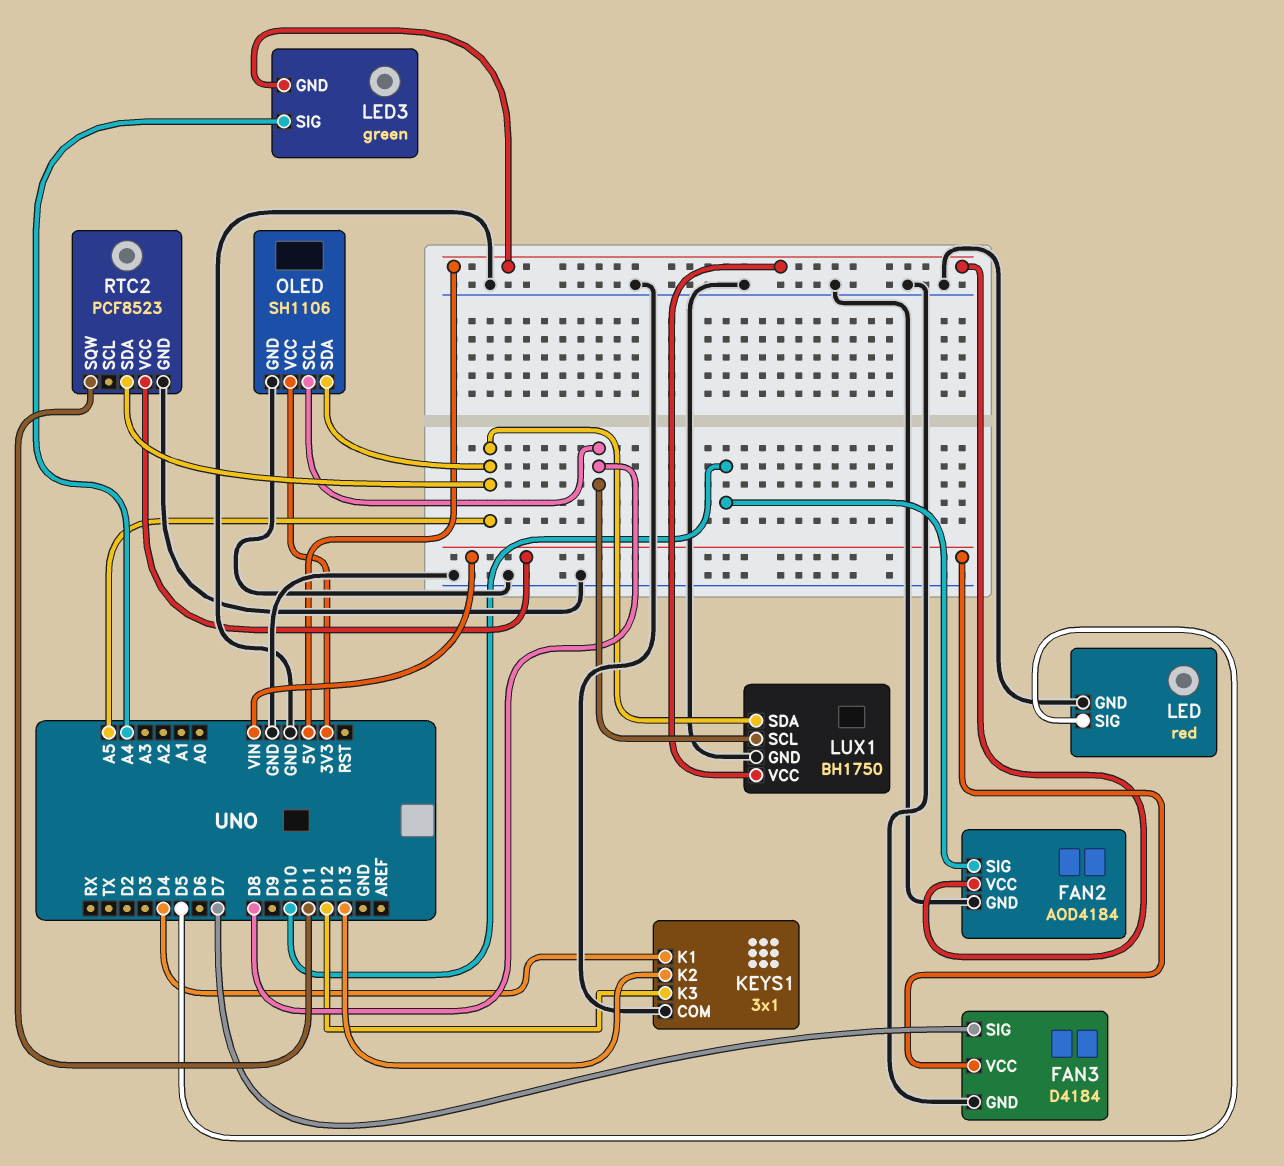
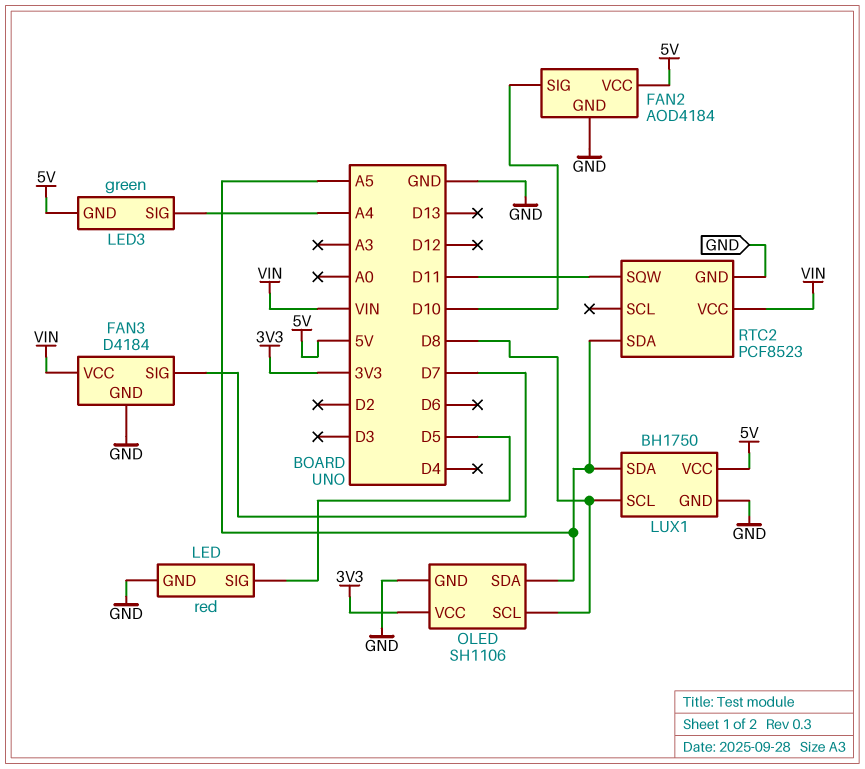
KEYS1: 3x1 -> none
KEYS1 pin COM: GND -> none
KEYS1 pin K1: D4 -> none
KEYS1 pin K2: D13 -> none
KEYS1 pin K3: D12 -> none

